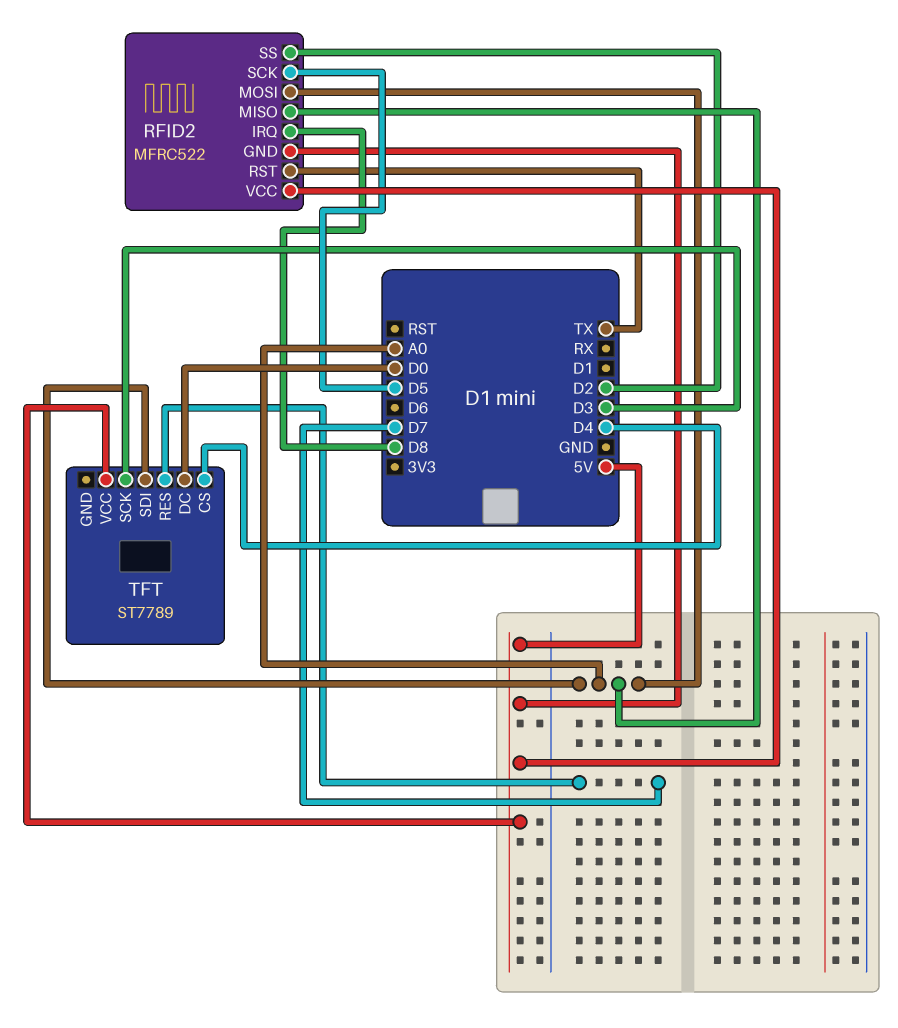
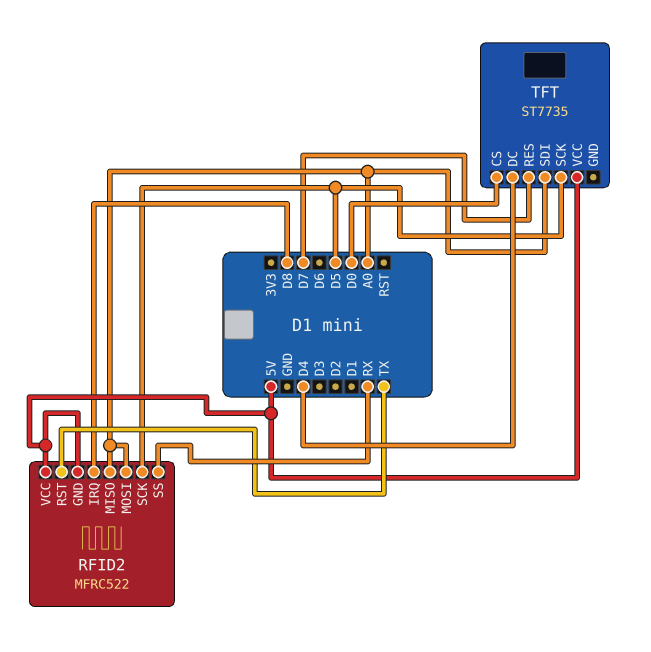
RFID2 pin SS: D2 -> RX
TFT: ST7789 -> ST7735
TFT pin CS: D4 -> D0
TFT pin DC: D0 -> D4
TFT pin SCK: D3 -> D5

